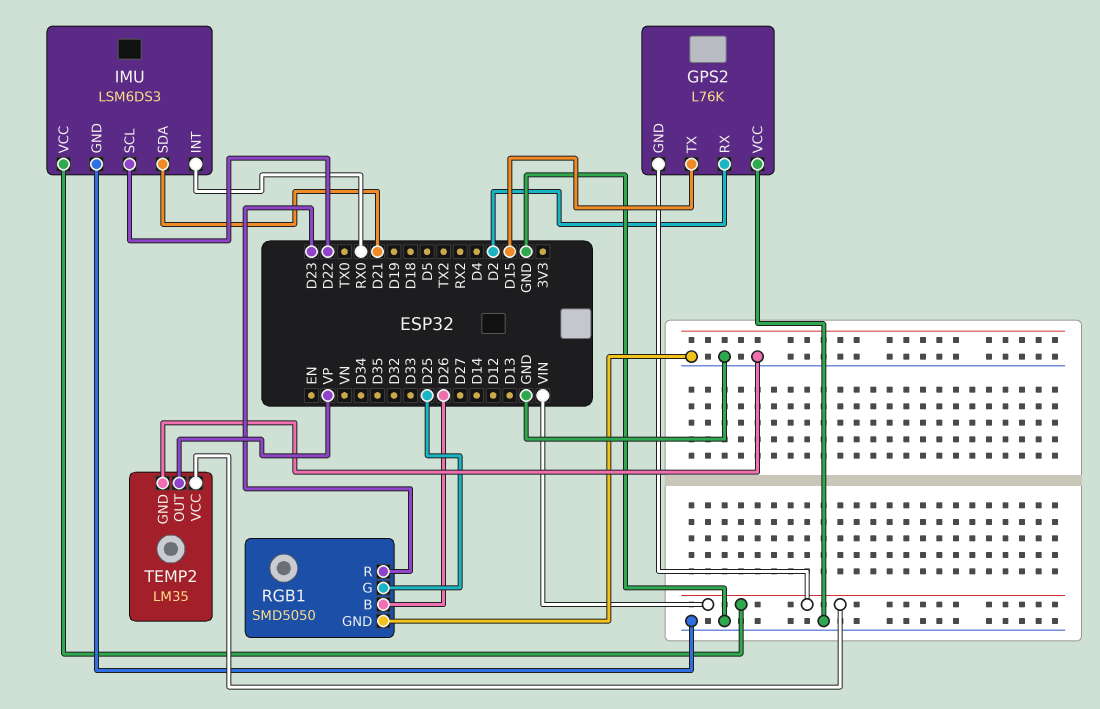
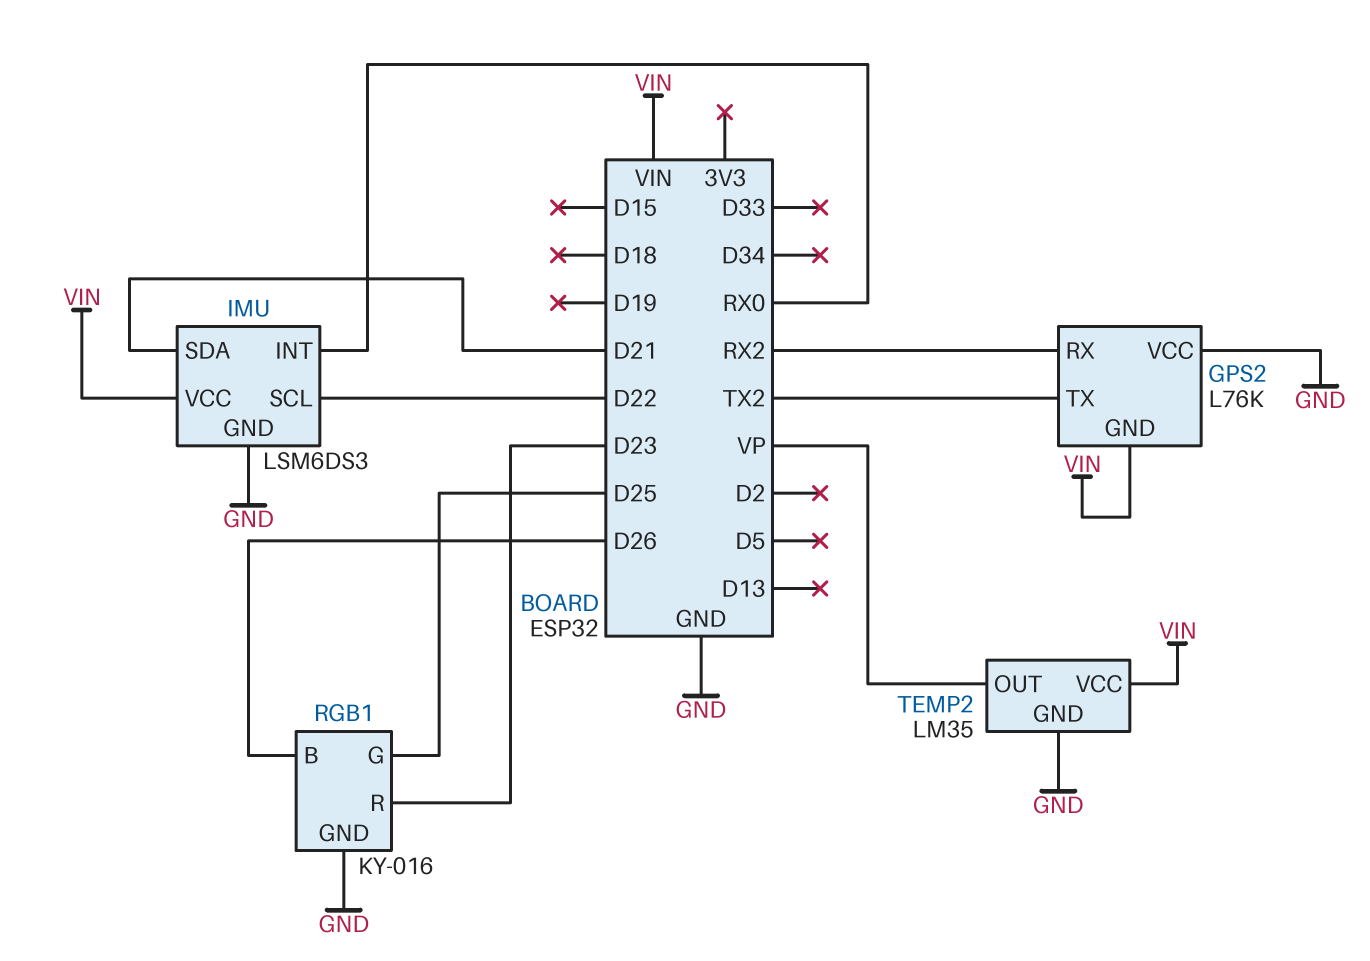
GPS2 pin RX: D2 -> RX2
GPS2 pin TX: D15 -> TX2
RGB1: SMD5050 -> KY-016

